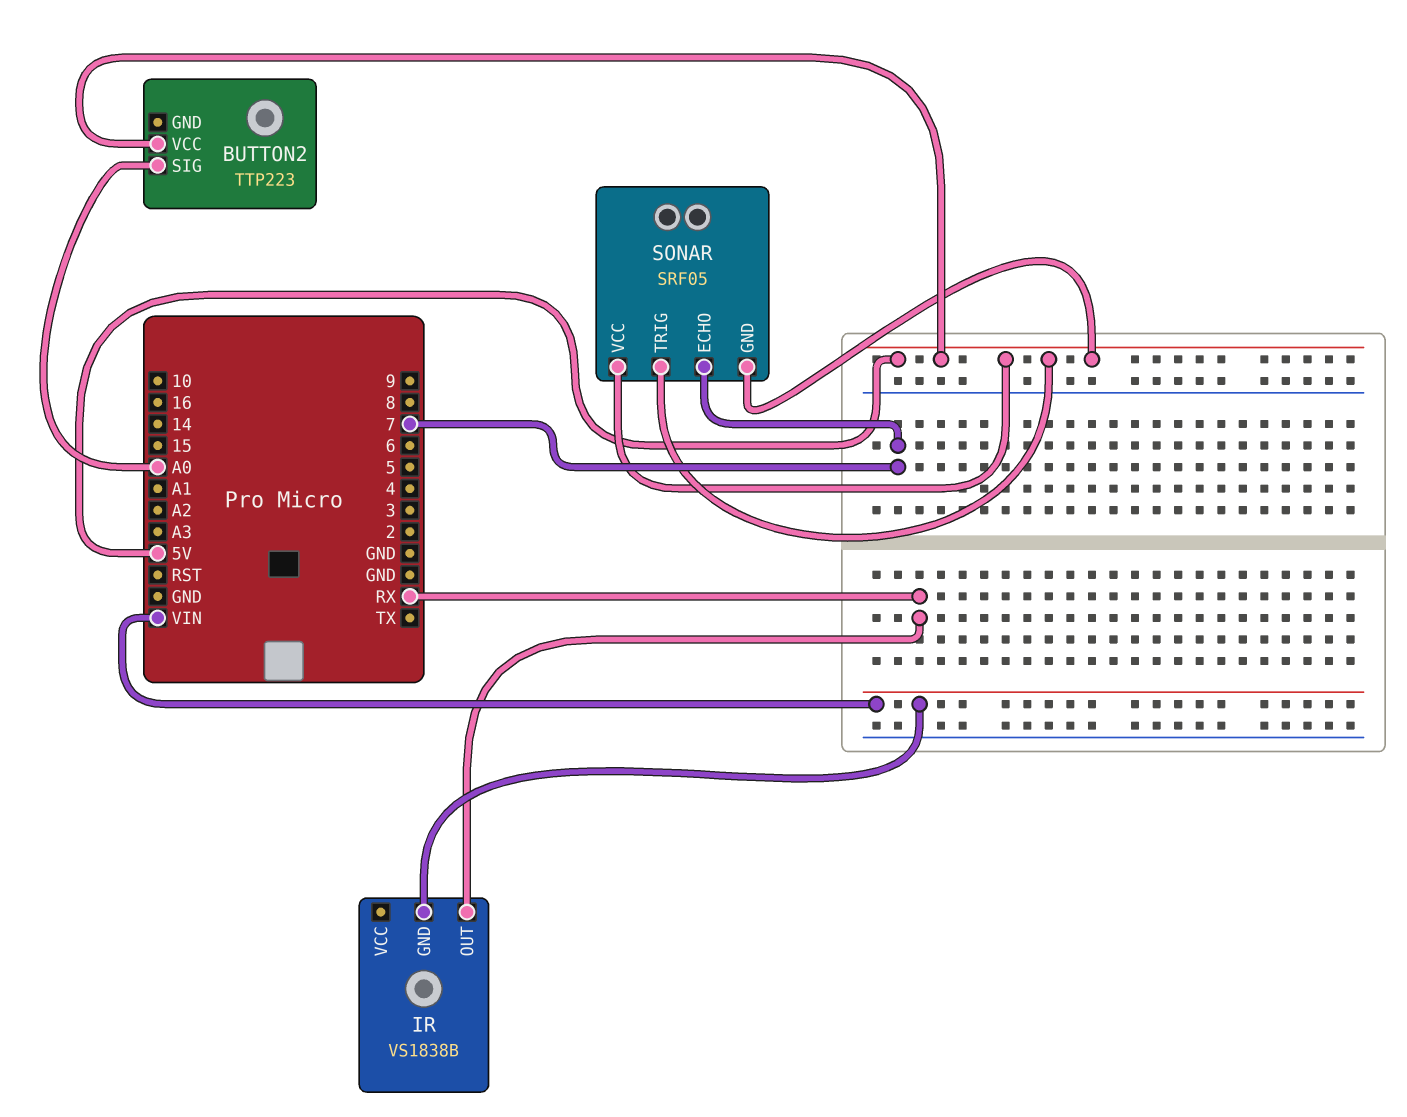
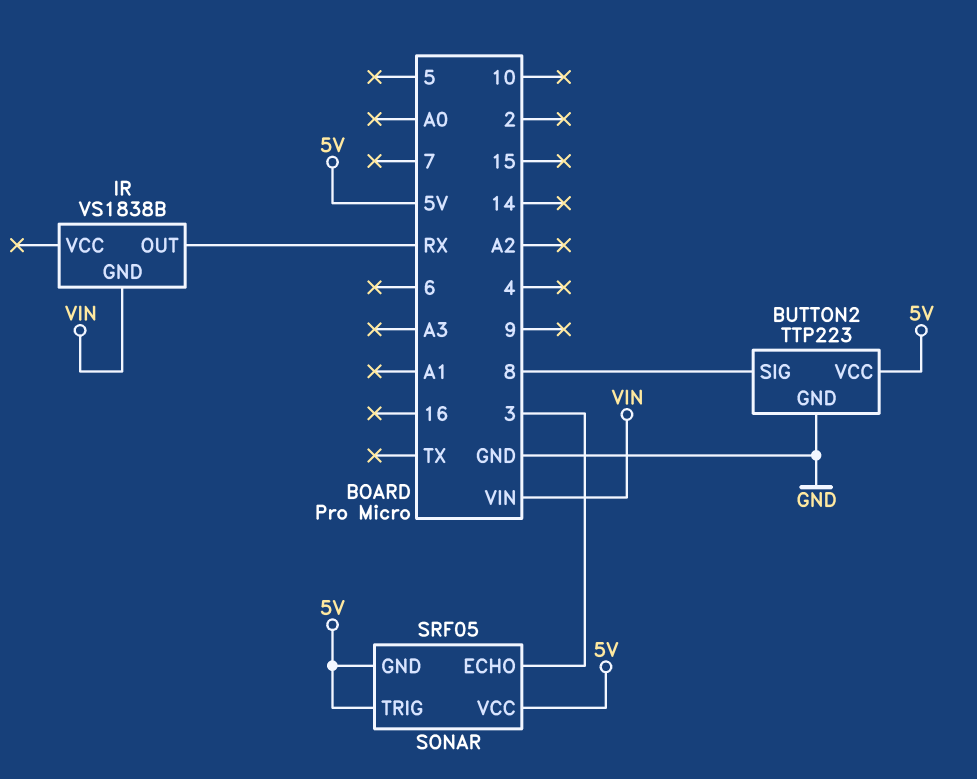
BUTTON2 pin GND: none -> GND
BUTTON2 pin SIG: A0 -> 8
SONAR pin ECHO: 7 -> 3

